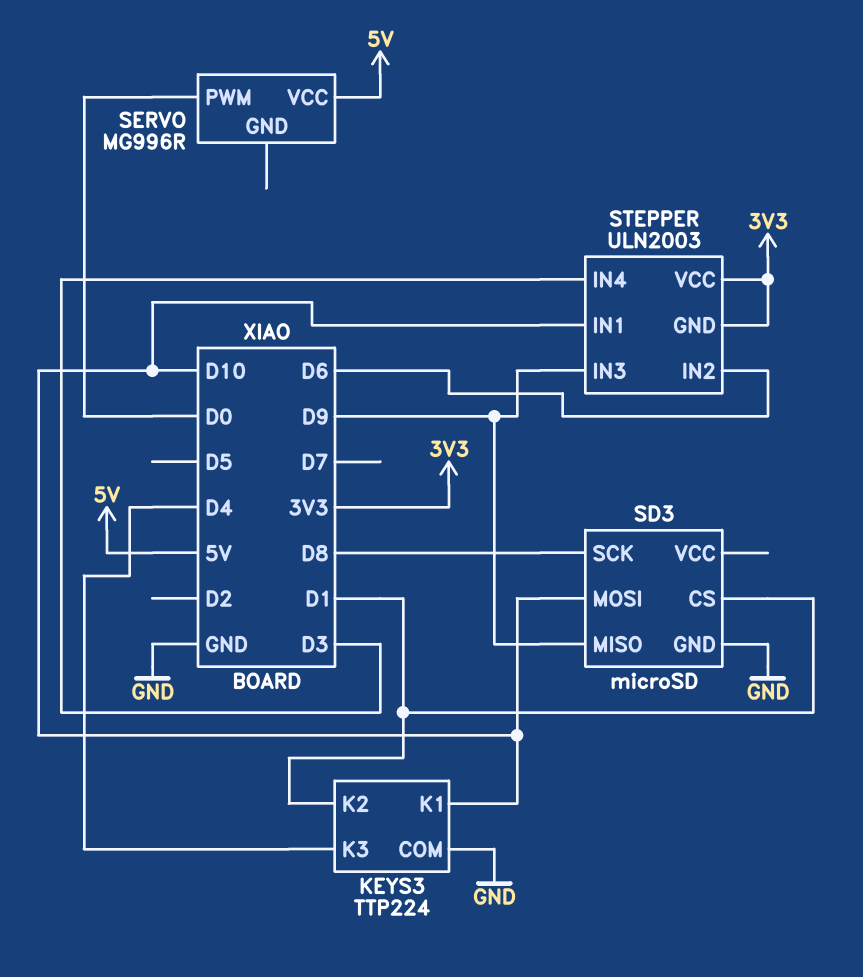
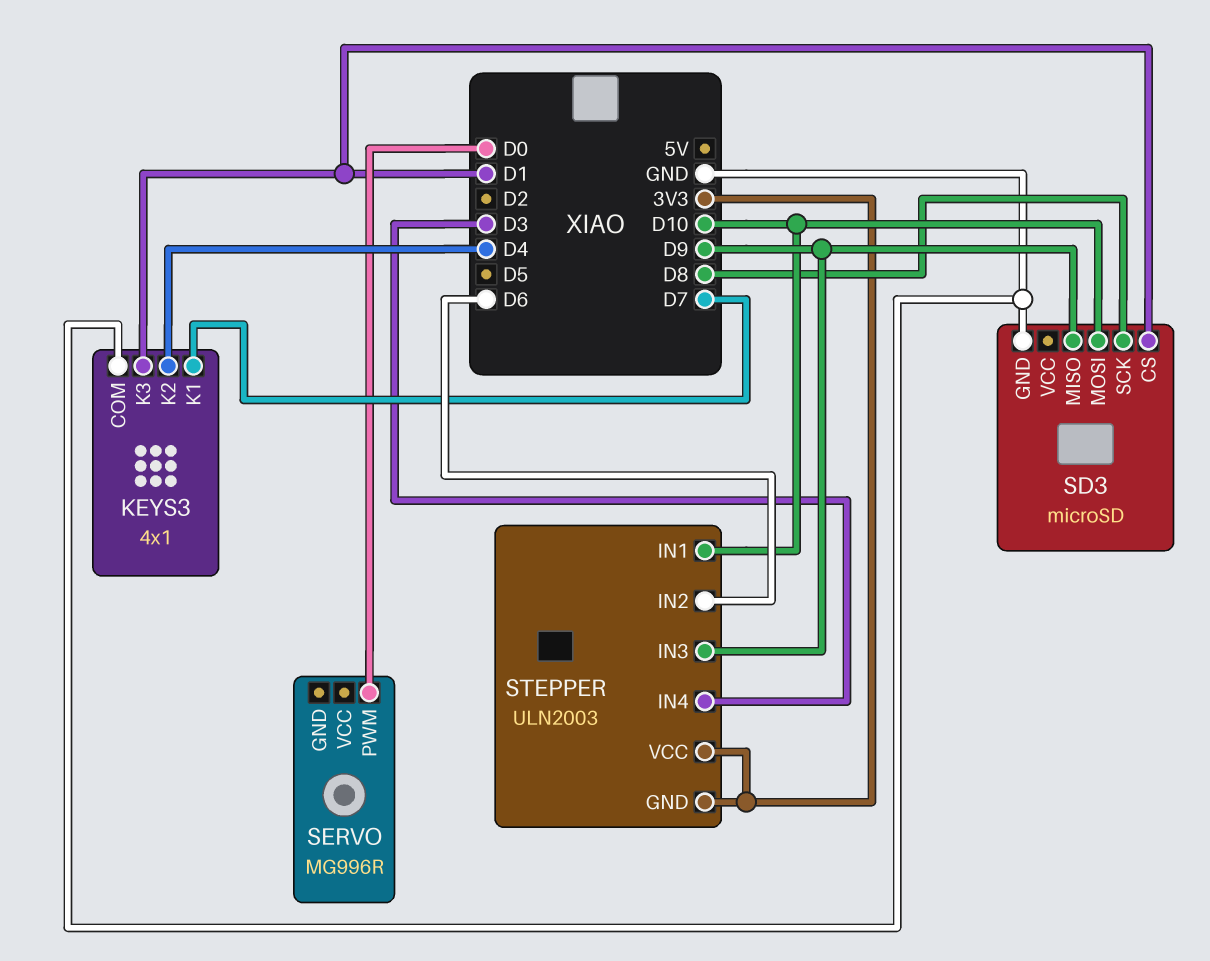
KEYS3: TTP224 -> 4x1
KEYS3 pin K1: D10 -> D7
KEYS3 pin K2: D1 -> D4
KEYS3 pin K3: D4 -> D1
SERVO pin VCC: 5V -> none

